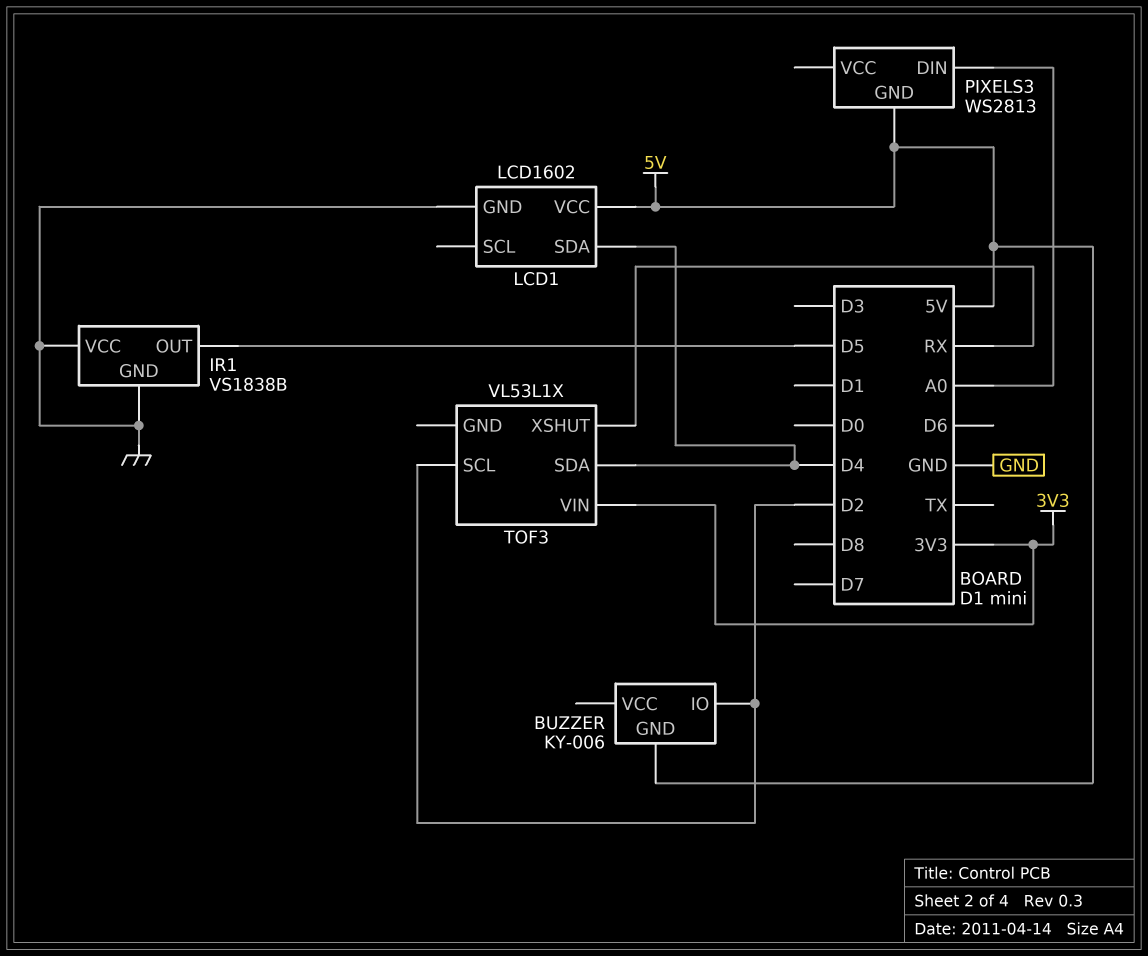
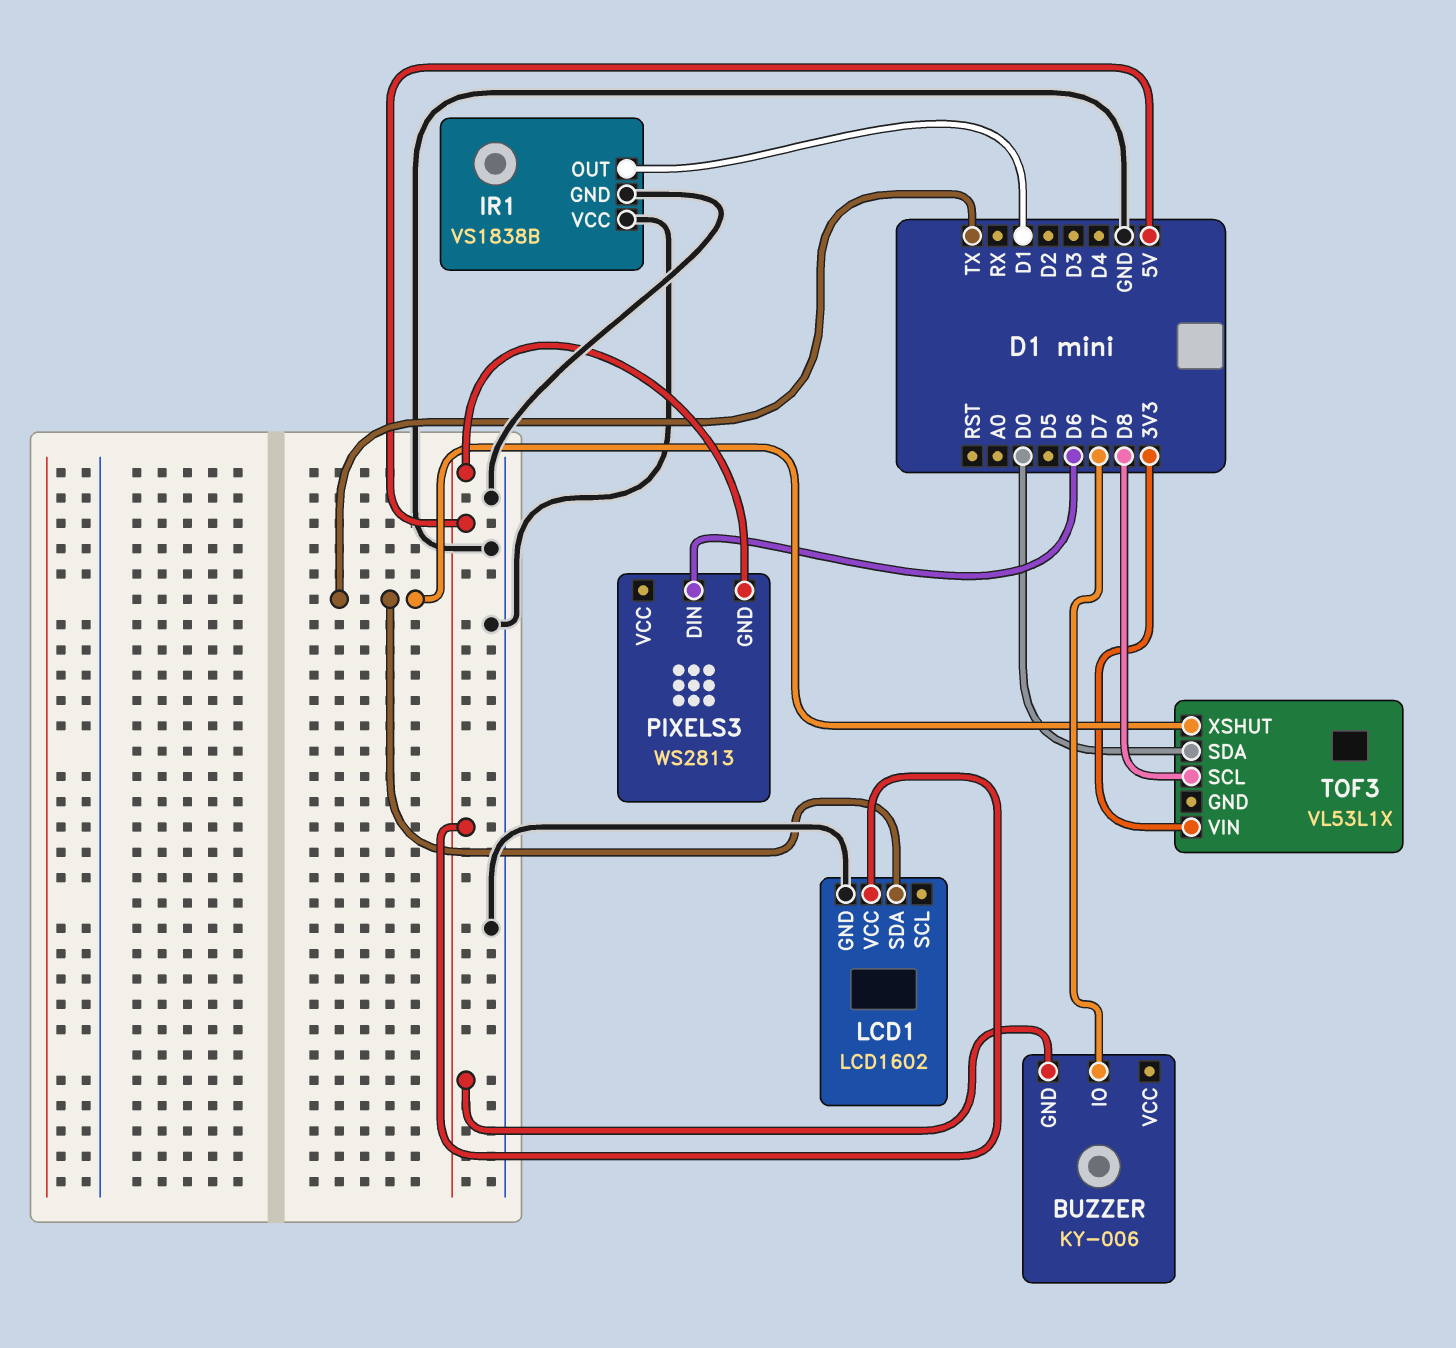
BUZZER pin IO: D2 -> D7
IR1 pin OUT: D5 -> D1
LCD1 pin SDA: D4 -> TX
PIXELS3 pin DIN: A0 -> D6
TOF3 pin SCL: D2 -> D8
TOF3 pin SDA: D4 -> D0
TOF3 pin XSHUT: RX -> TX

